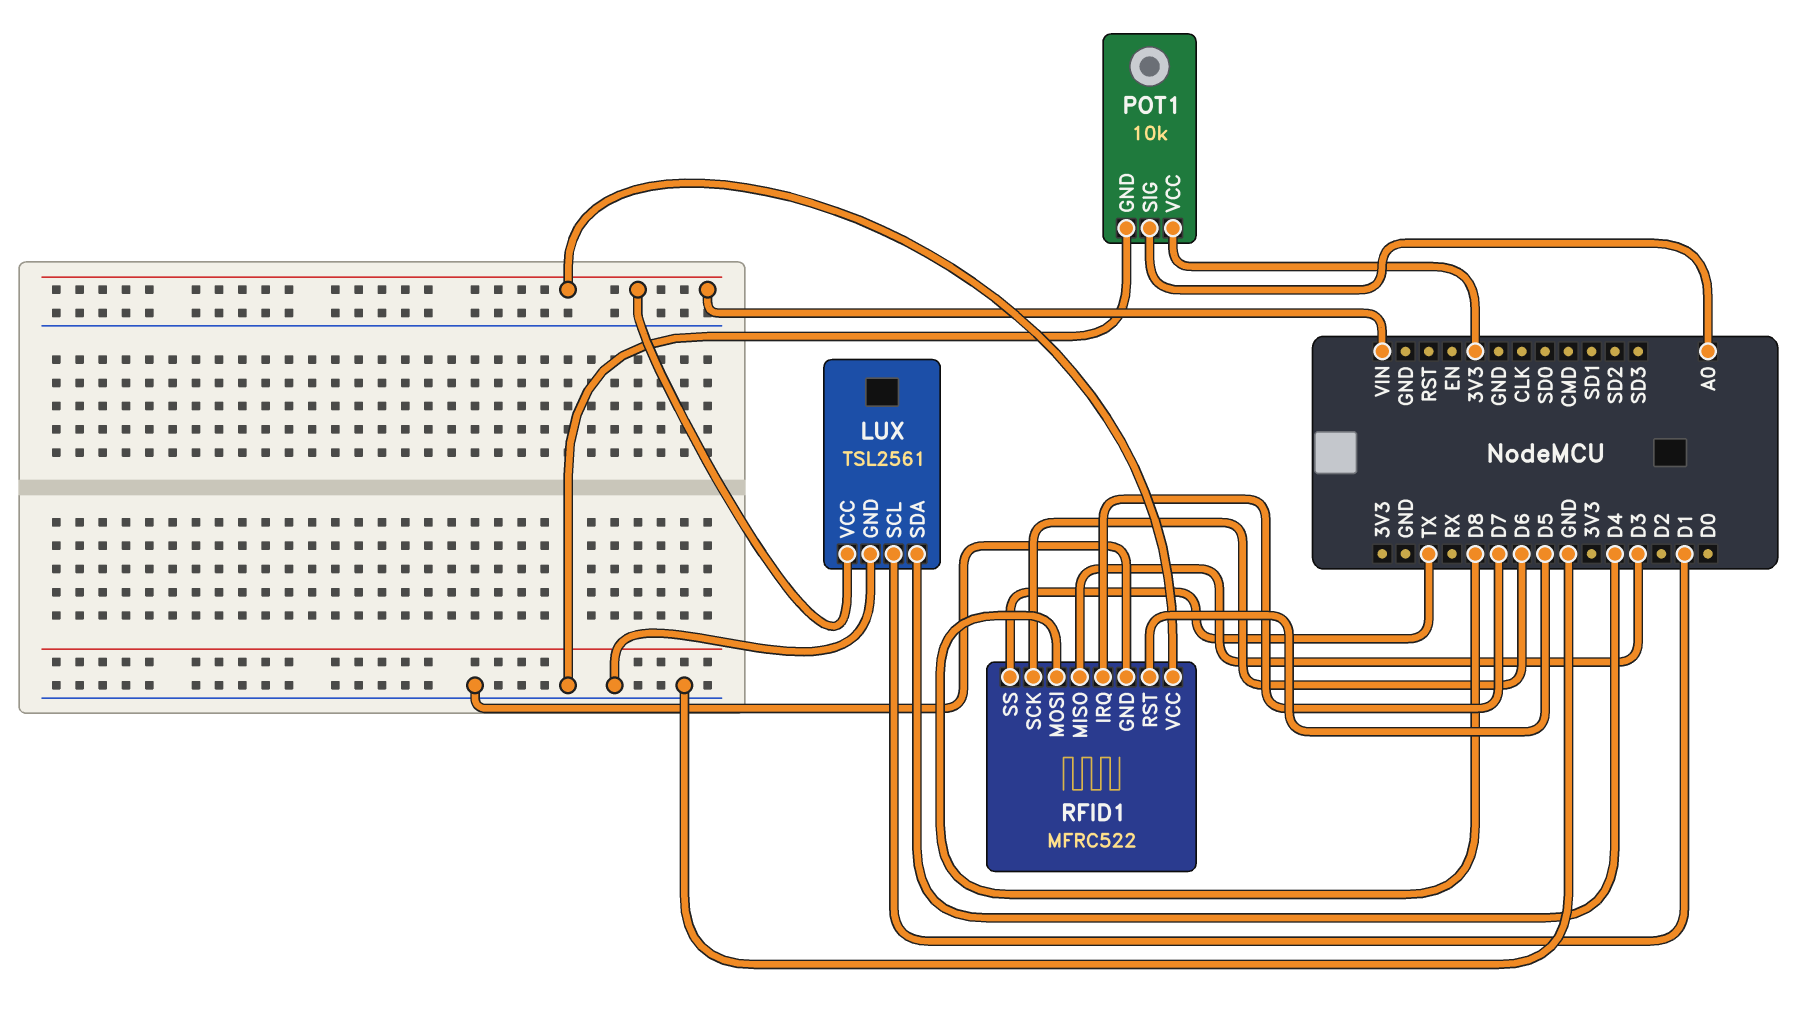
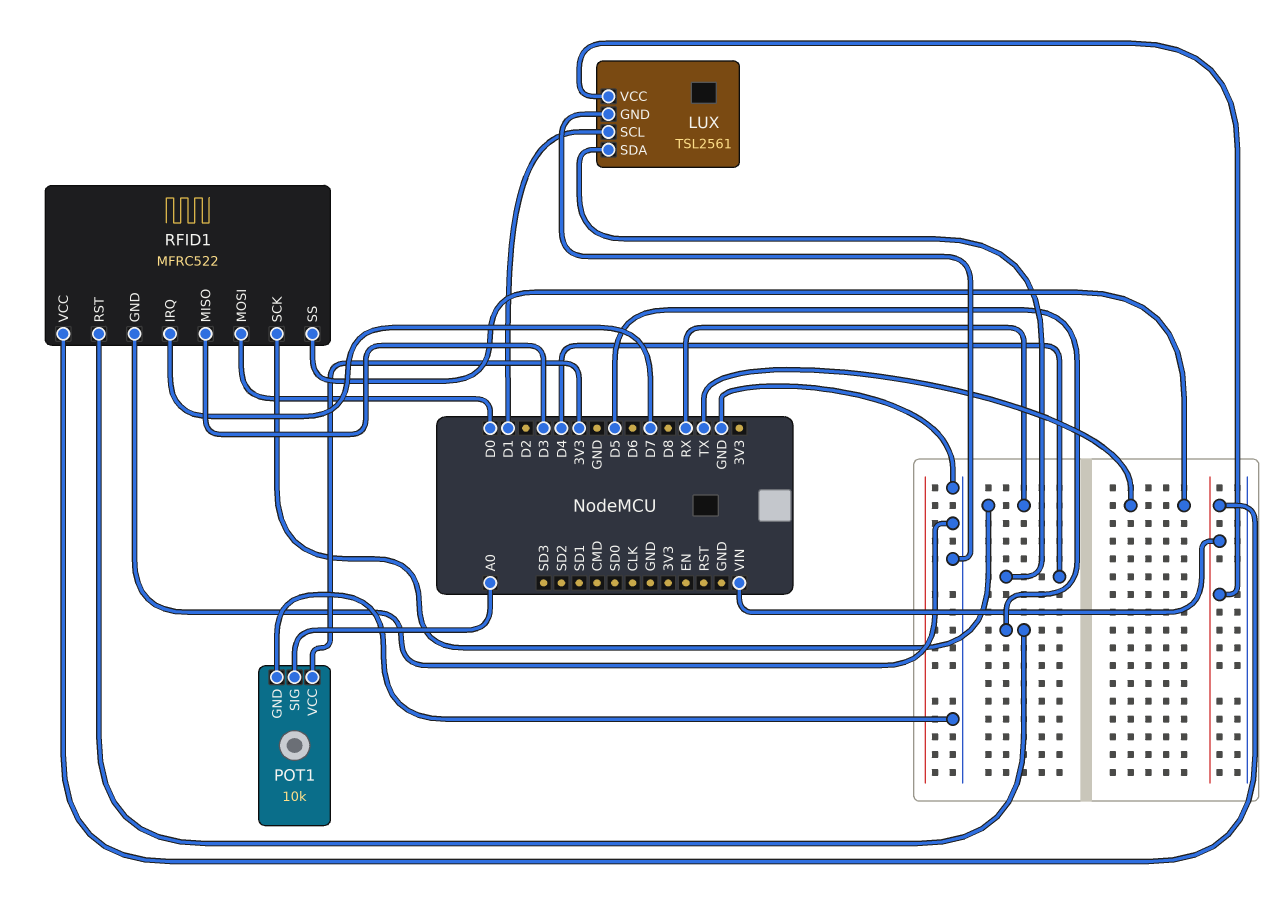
RFID1 pin MOSI: D8 -> D0
RFID1 pin SCK: D6 -> RX

